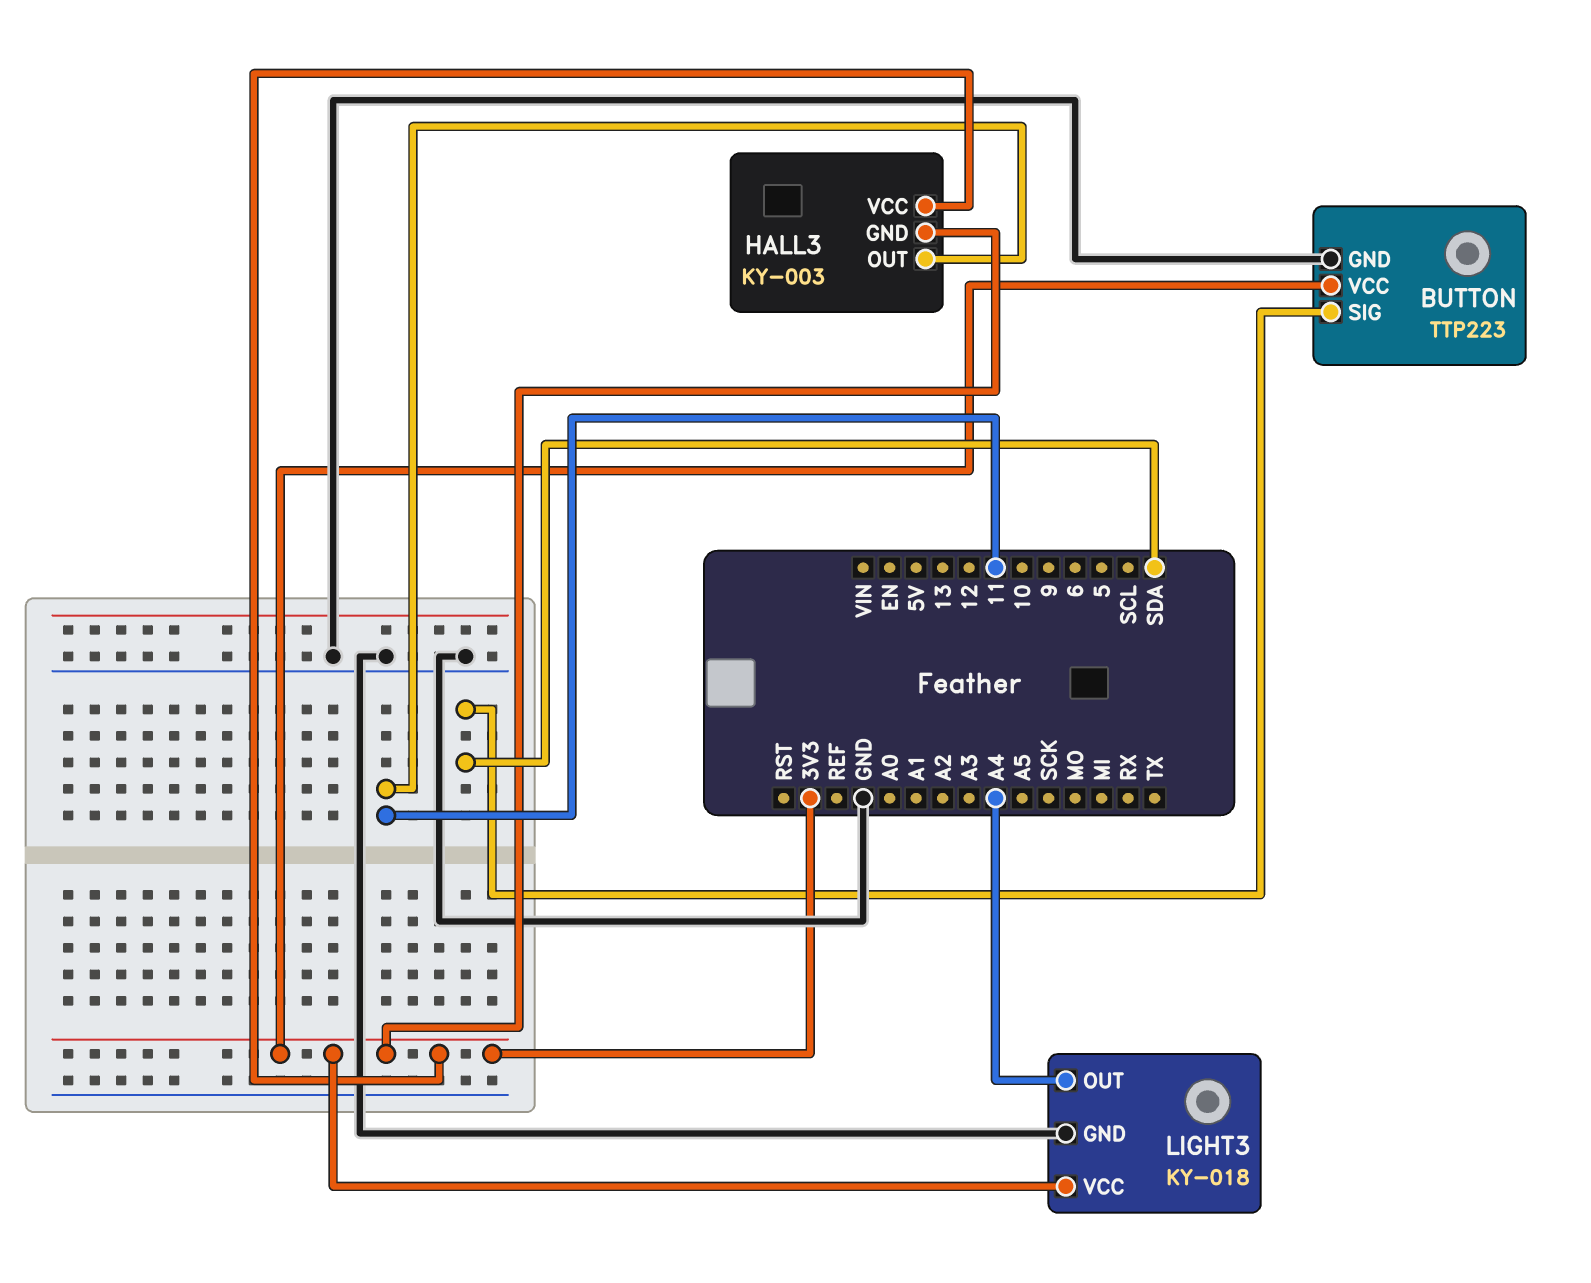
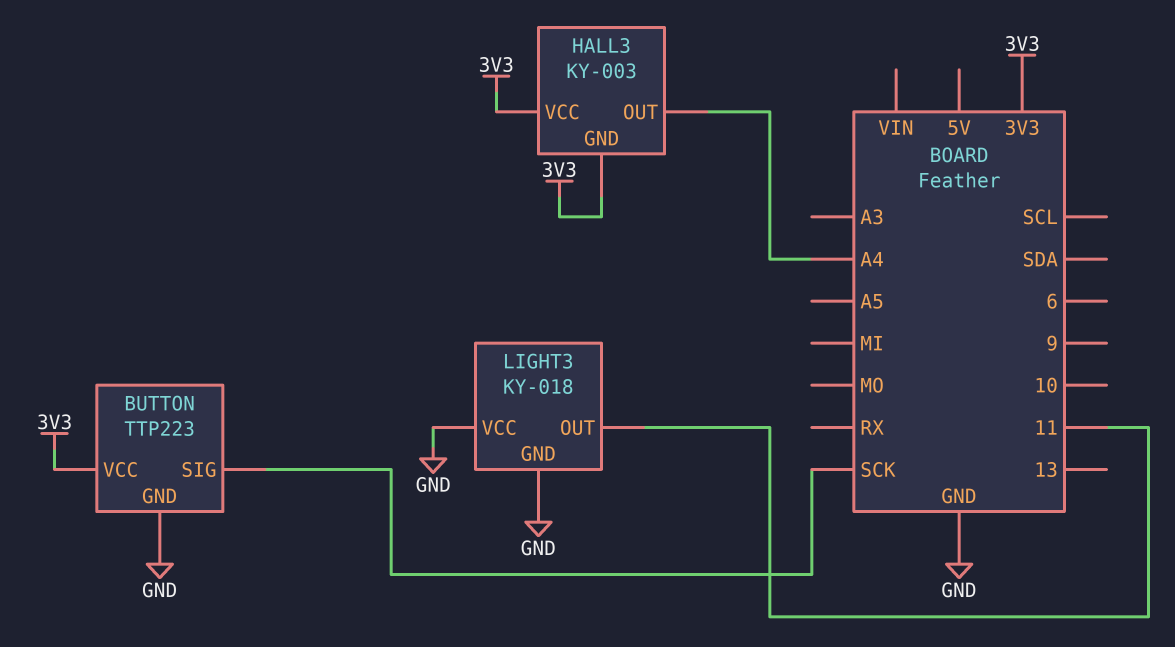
BUTTON pin SIG: SDA -> SCK
HALL3 pin OUT: 11 -> A4
LIGHT3 pin OUT: A4 -> 11
LIGHT3 pin VCC: 3V3 -> GND

